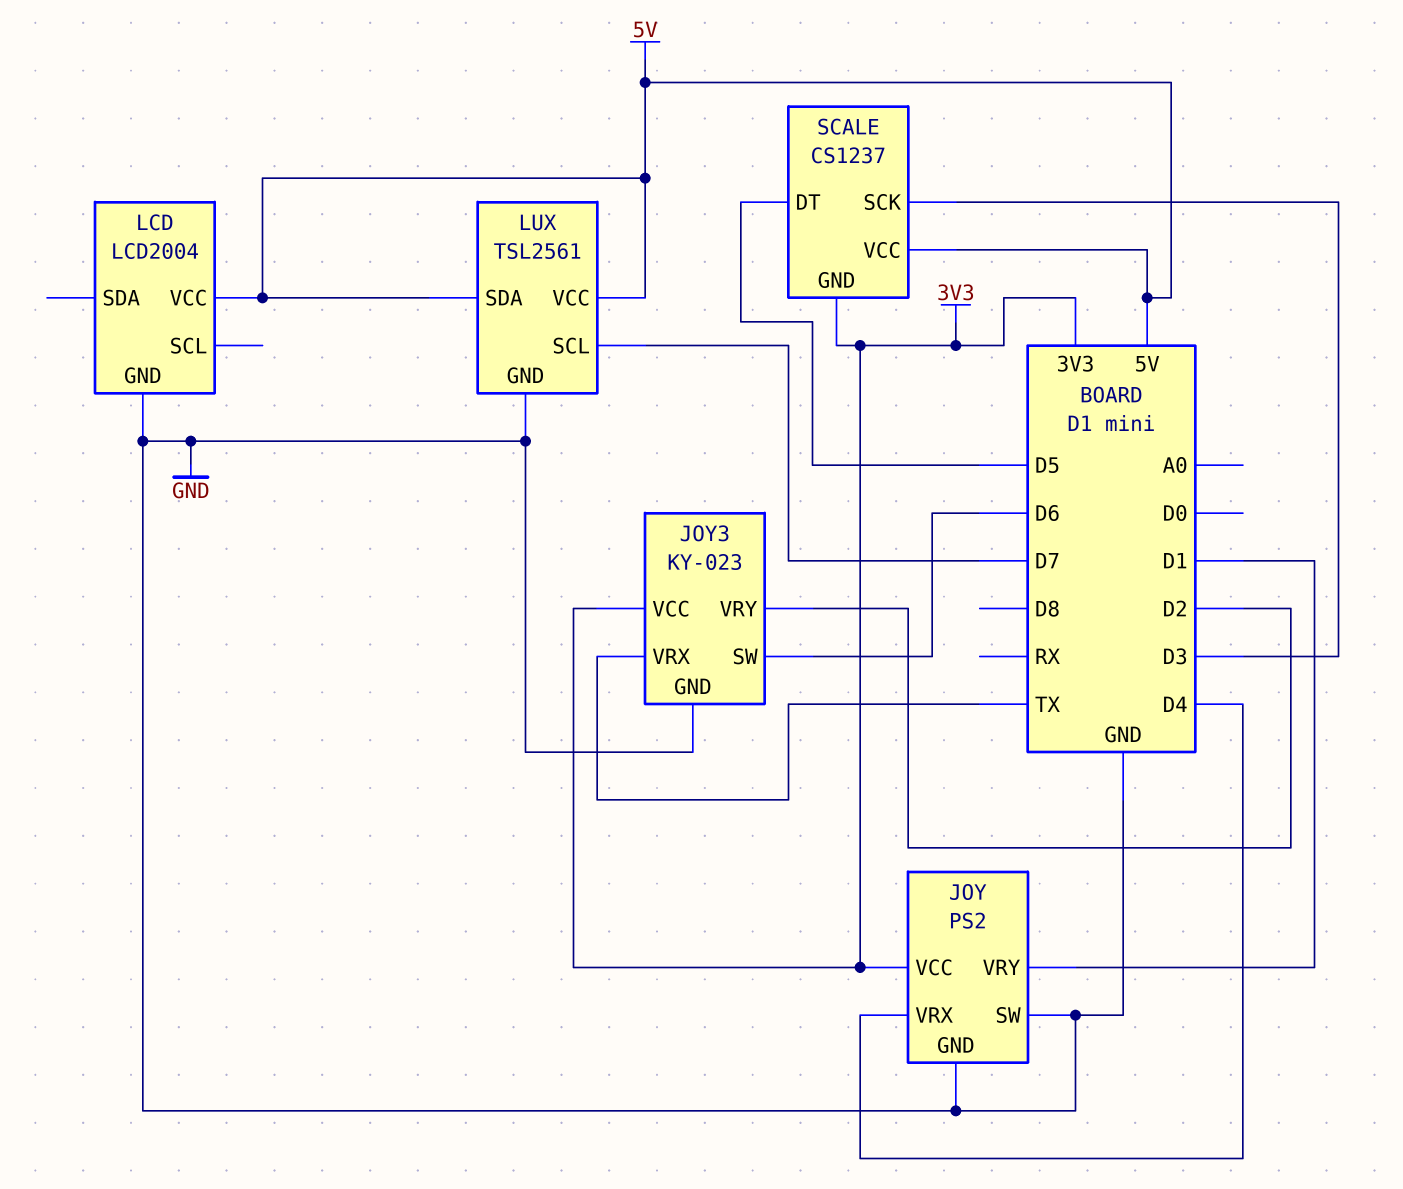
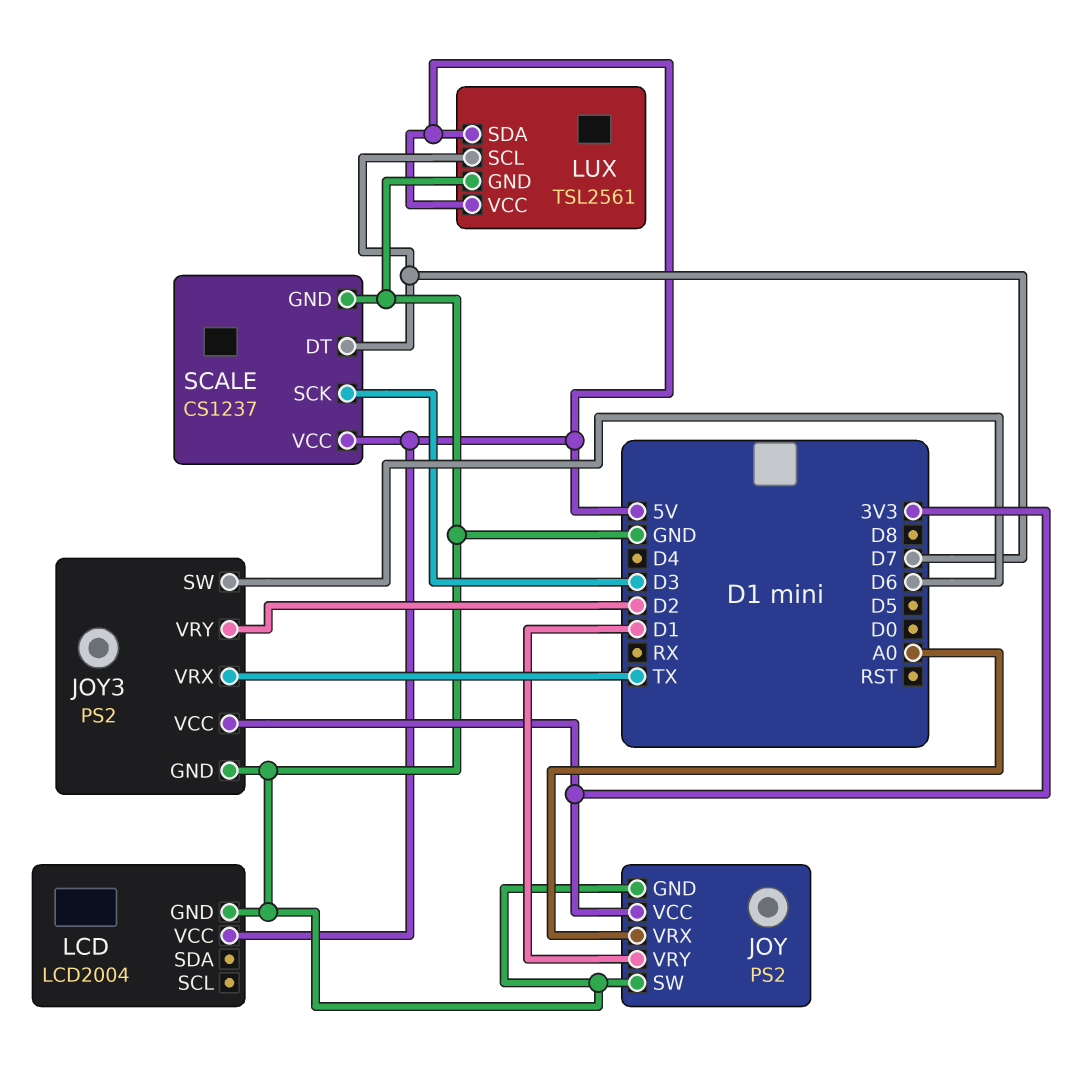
JOY pin VRX: D4 -> A0
JOY3: KY-023 -> PS2
SCALE pin DT: D5 -> D7
SCALE pin GND: 3V3 -> GND

